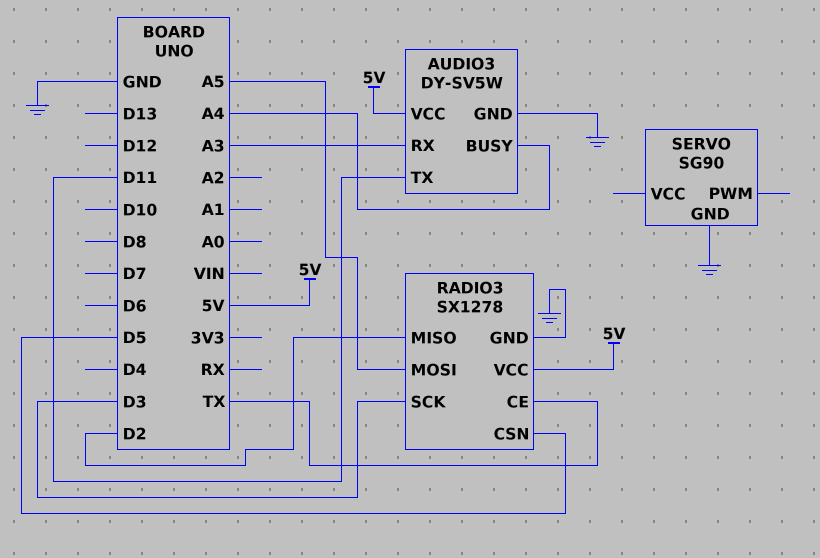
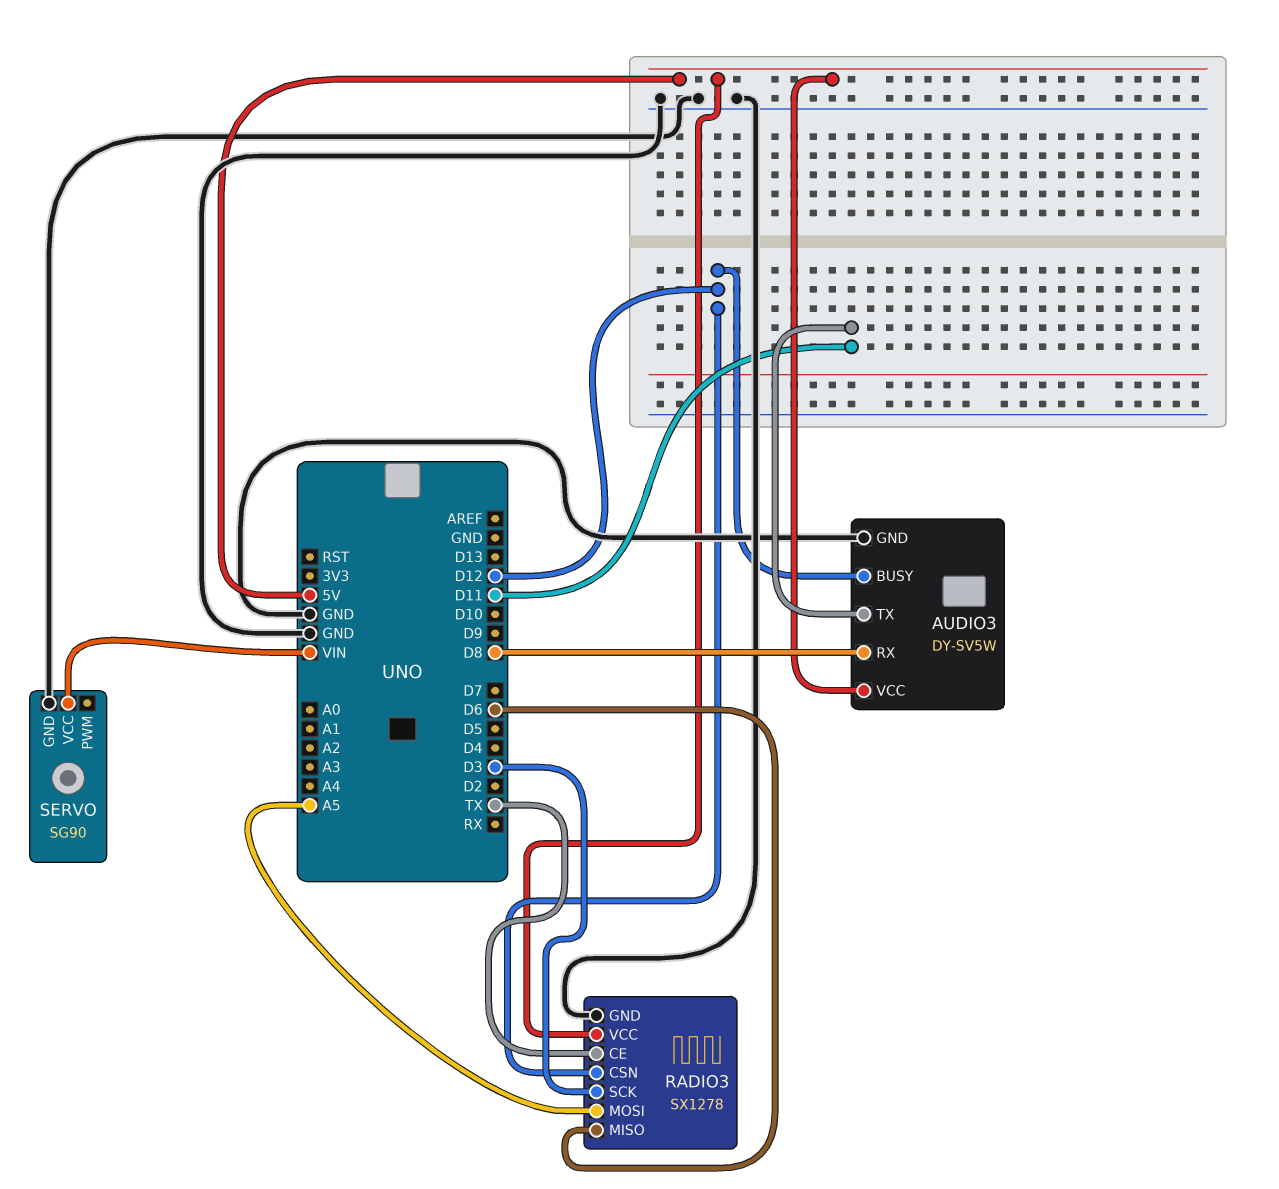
AUDIO3 pin BUSY: A4 -> D12
AUDIO3 pin RX: A3 -> D8
RADIO3 pin CSN: D5 -> D12
RADIO3 pin MISO: D2 -> D6
SERVO pin VCC: none -> VIN

